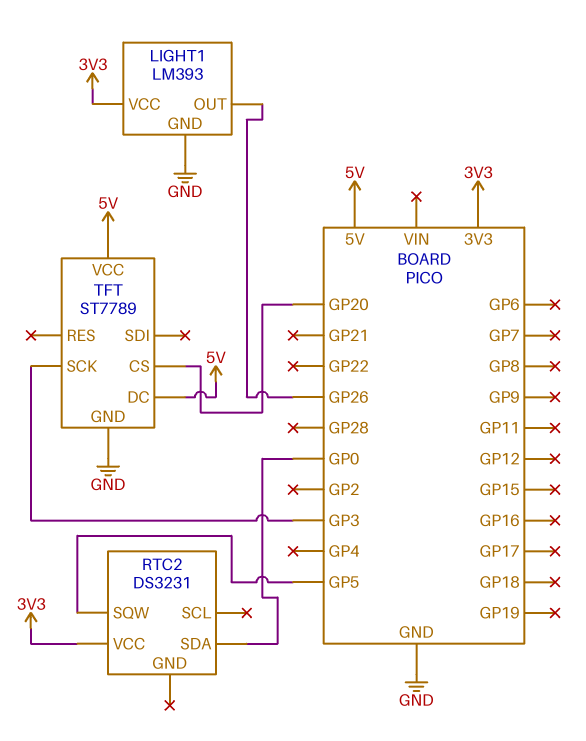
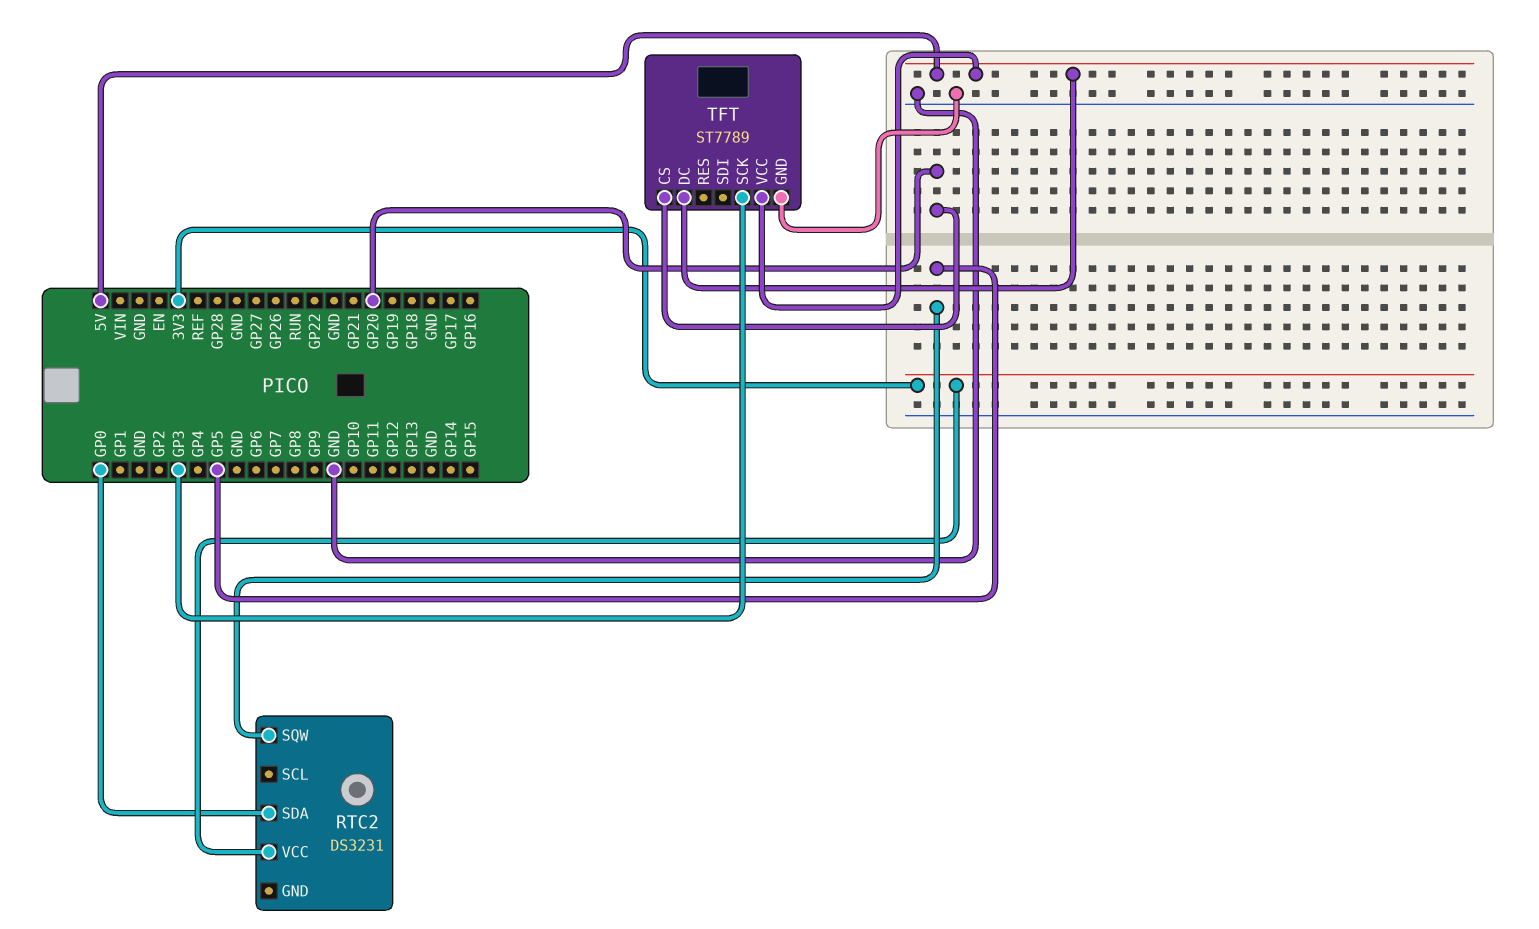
LIGHT1: LM393 -> none
LIGHT1 pin GND: GND -> none
LIGHT1 pin OUT: GP26 -> none
LIGHT1 pin VCC: 3V3 -> none

